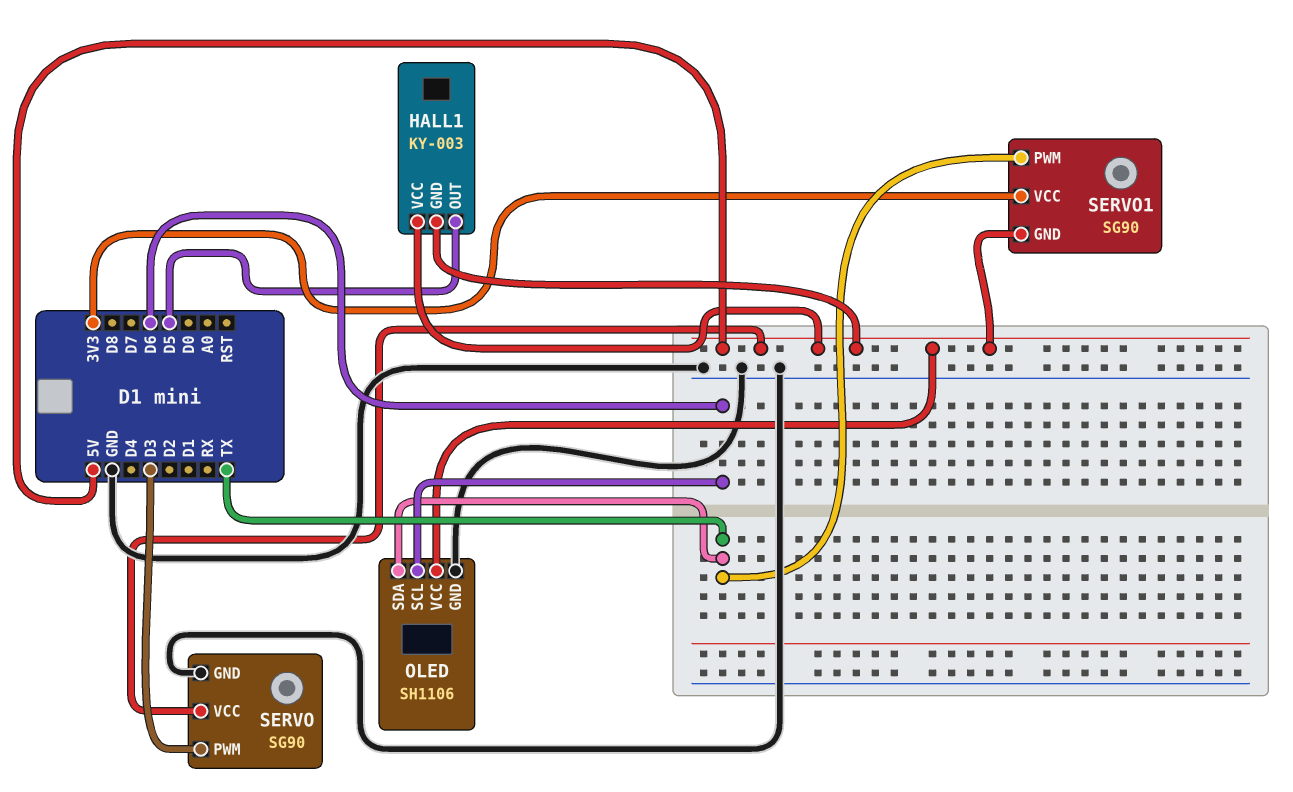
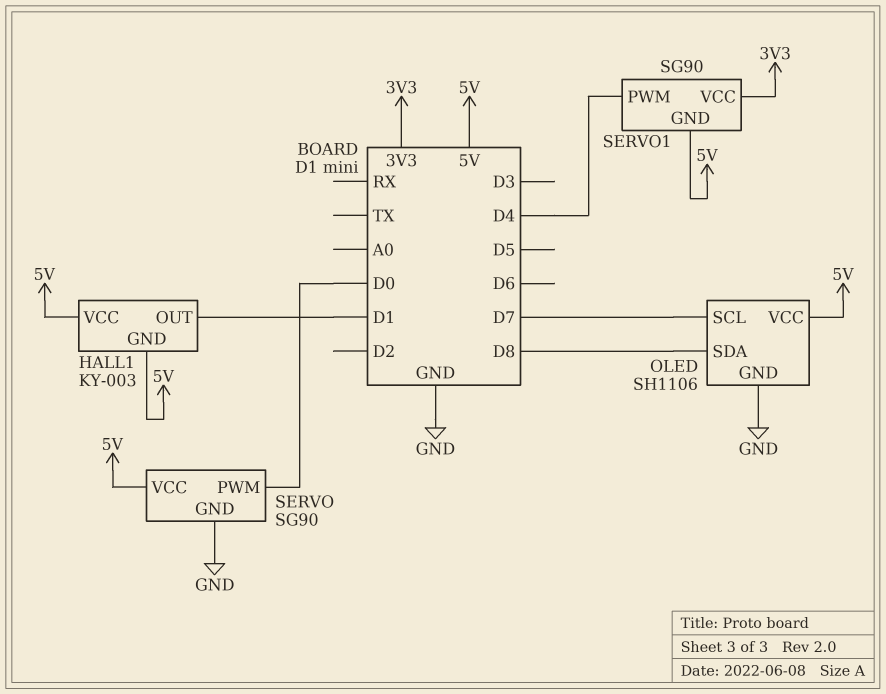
HALL1 pin OUT: D5 -> D1
OLED pin SCL: D6 -> D7
OLED pin SDA: TX -> D8
SERVO pin PWM: D3 -> D0
SERVO1 pin PWM: TX -> D4

